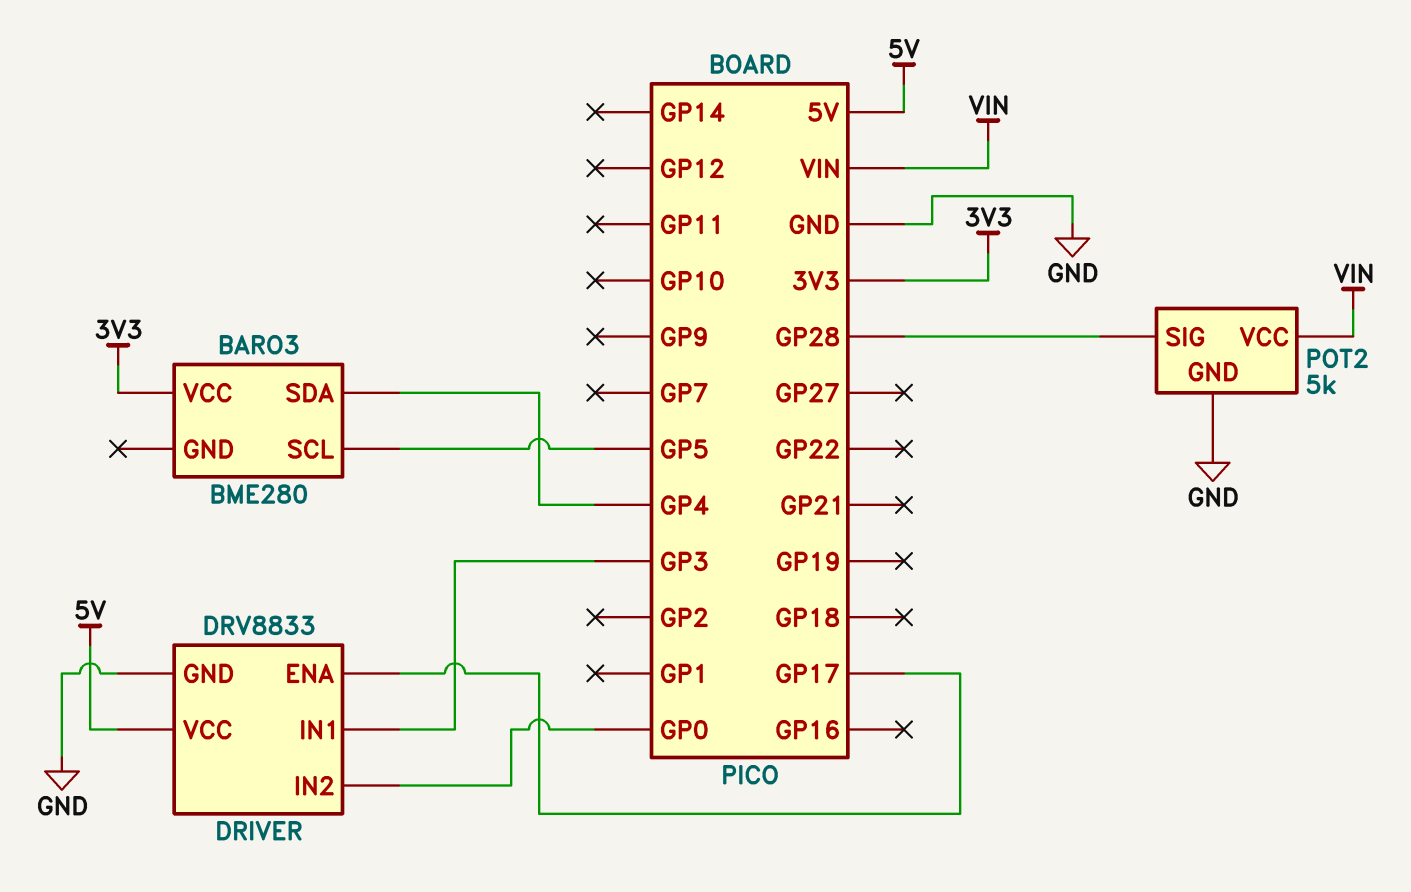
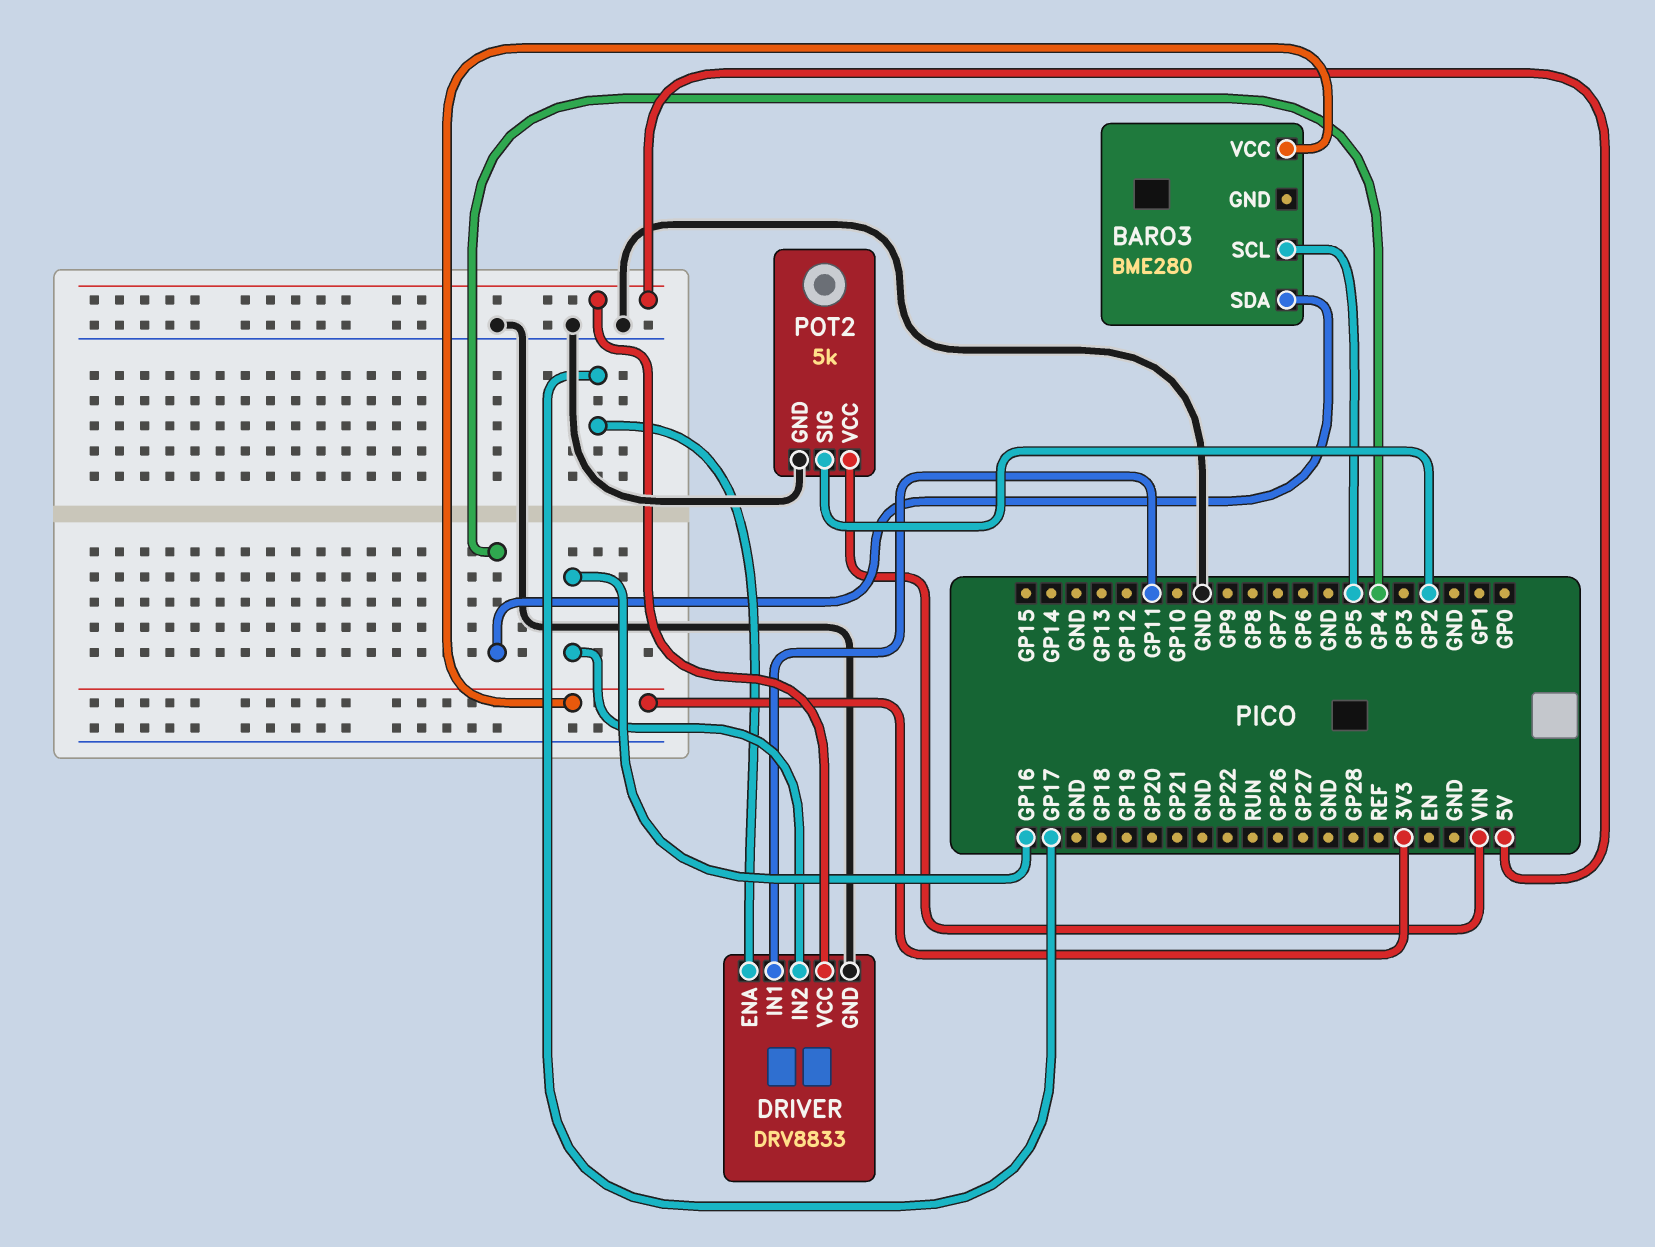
DRIVER pin IN1: GP3 -> GP11
DRIVER pin IN2: GP0 -> GP16
POT2 pin SIG: GP28 -> GP2

